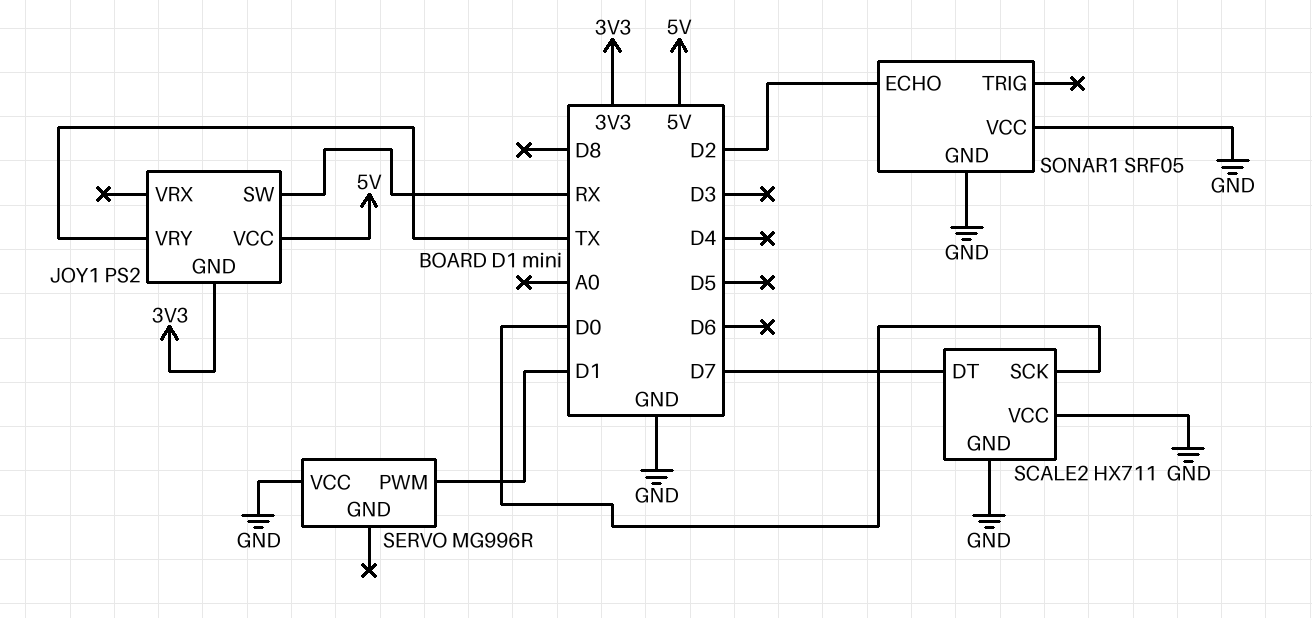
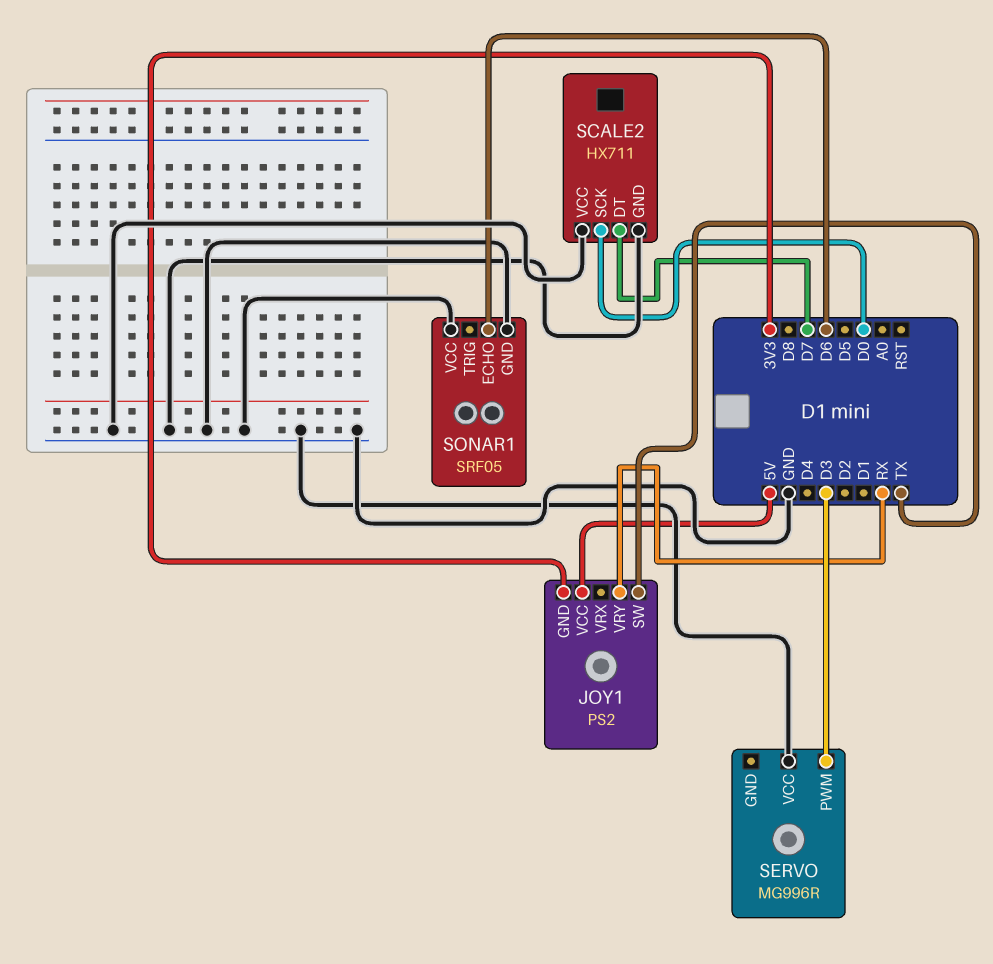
JOY1 pin SW: RX -> TX
JOY1 pin VRY: TX -> RX
SERVO pin PWM: D1 -> D3
SONAR1 pin ECHO: D2 -> D6

